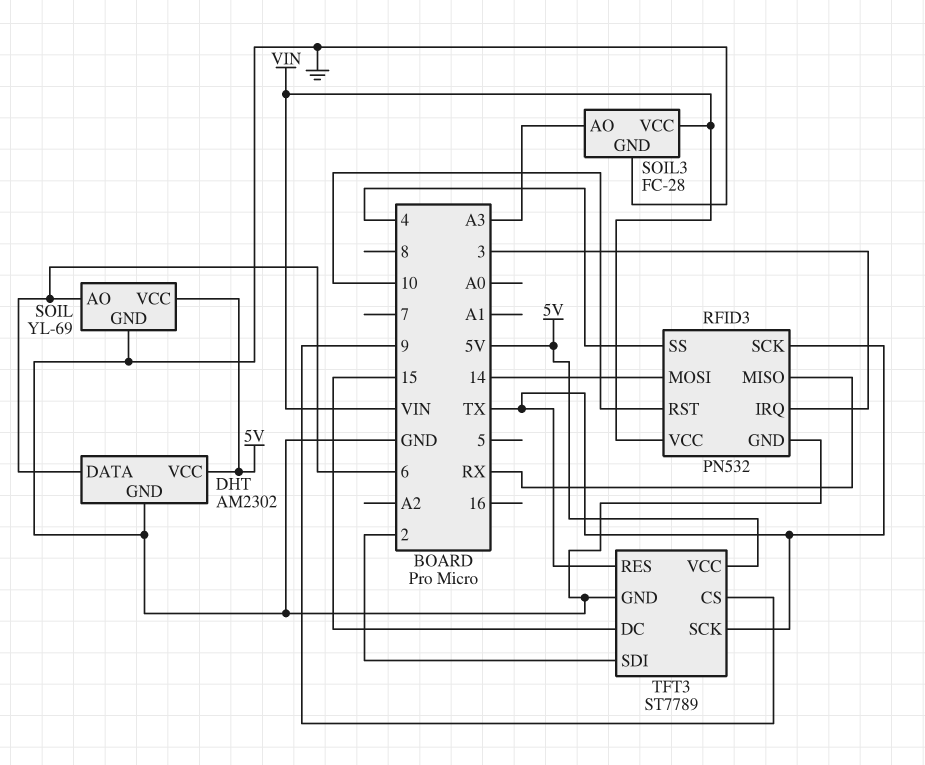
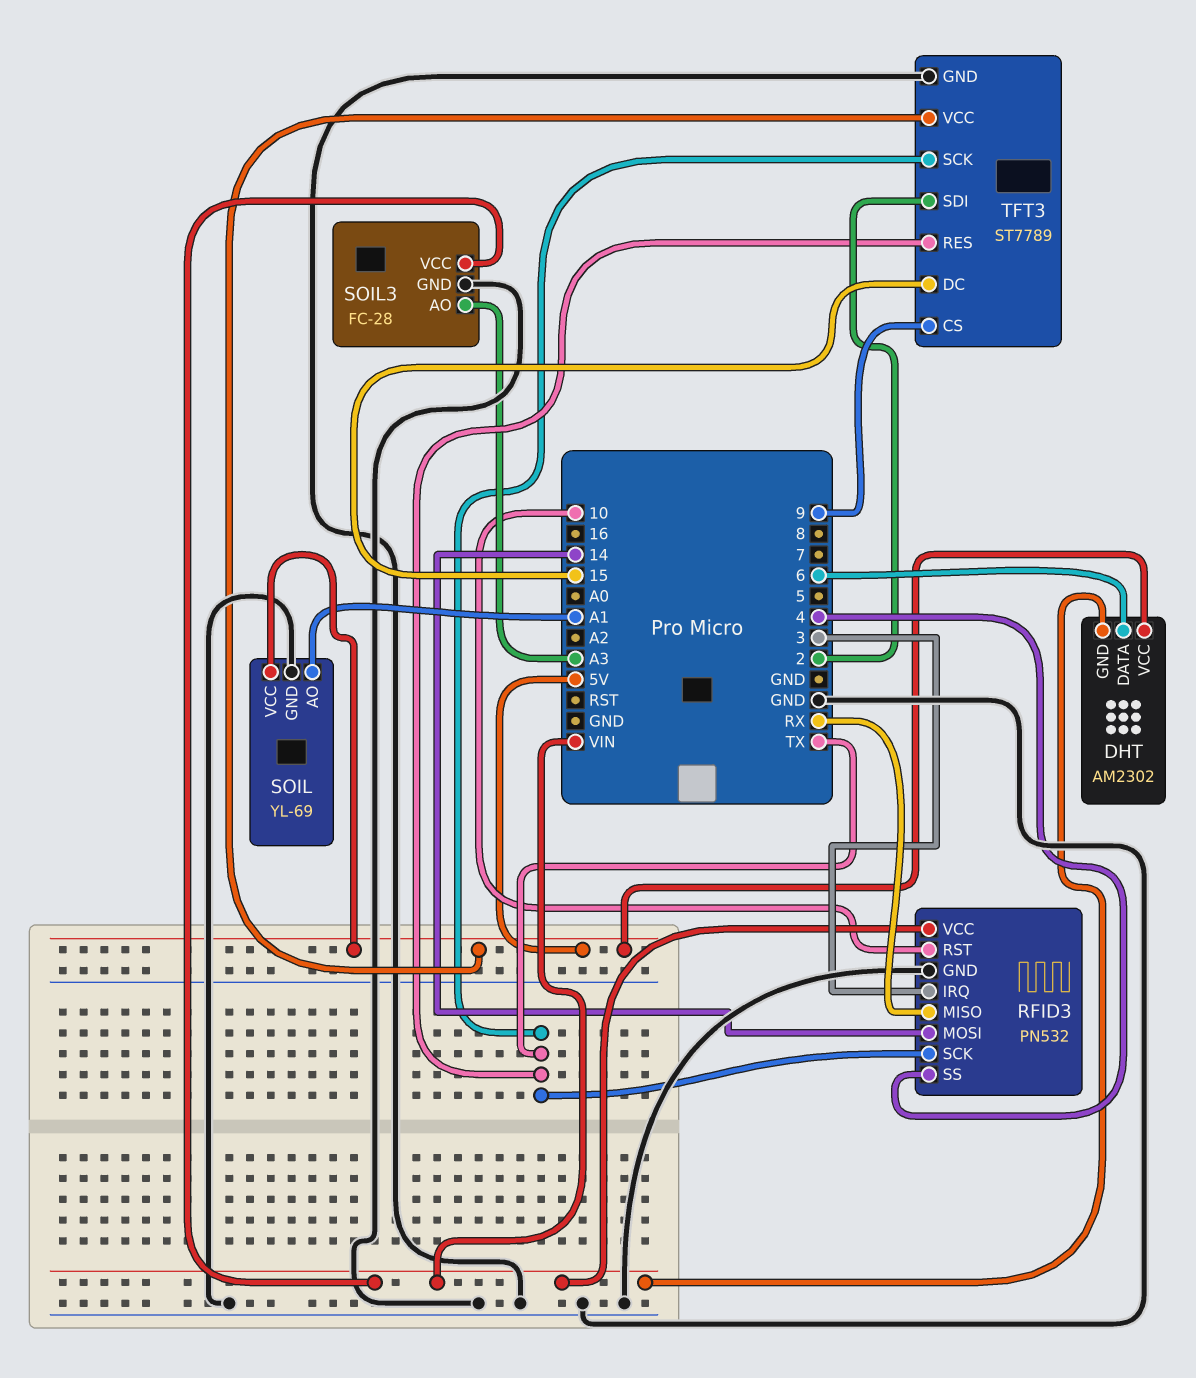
DHT pin GND: GND -> VIN
SOIL pin AO: 6 -> A1

